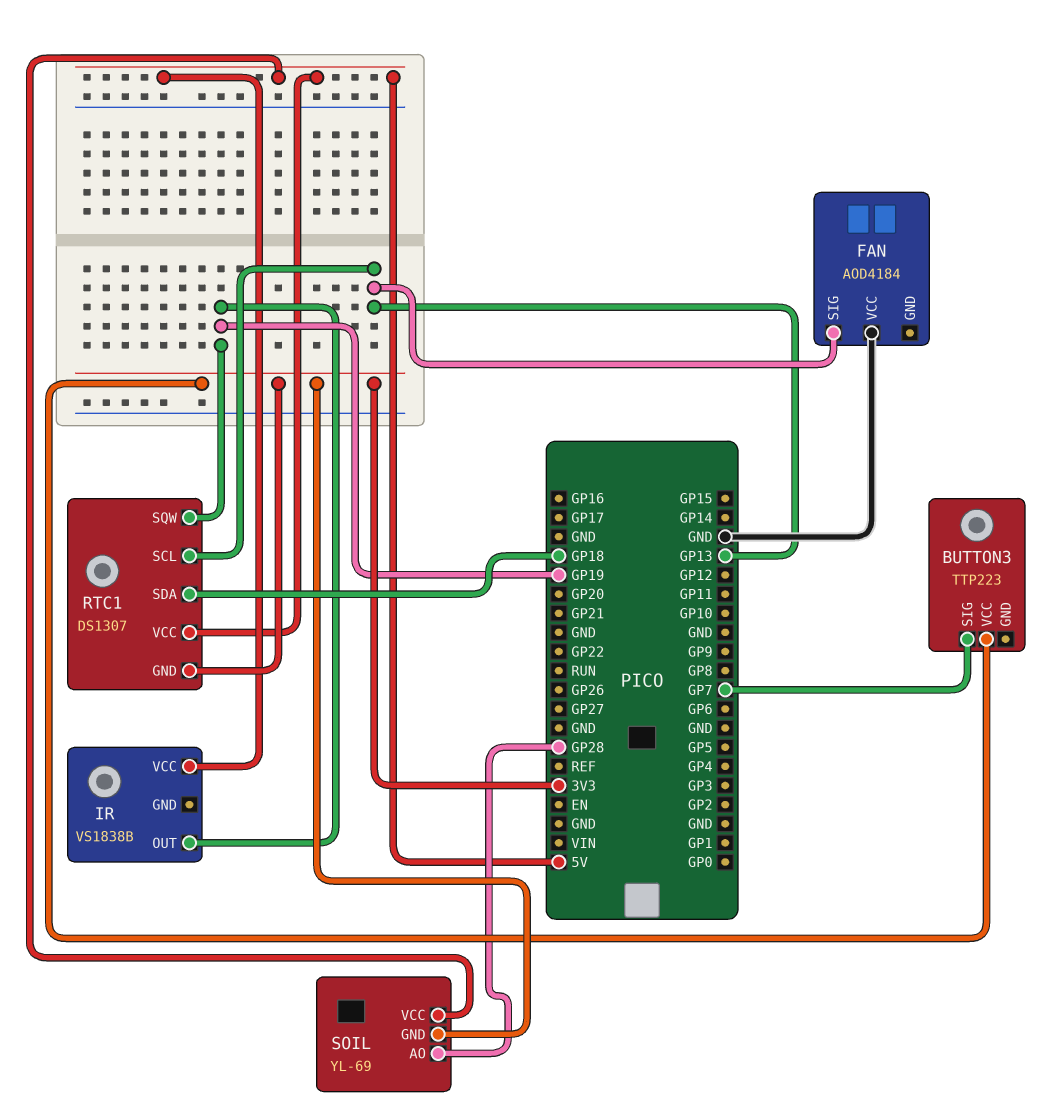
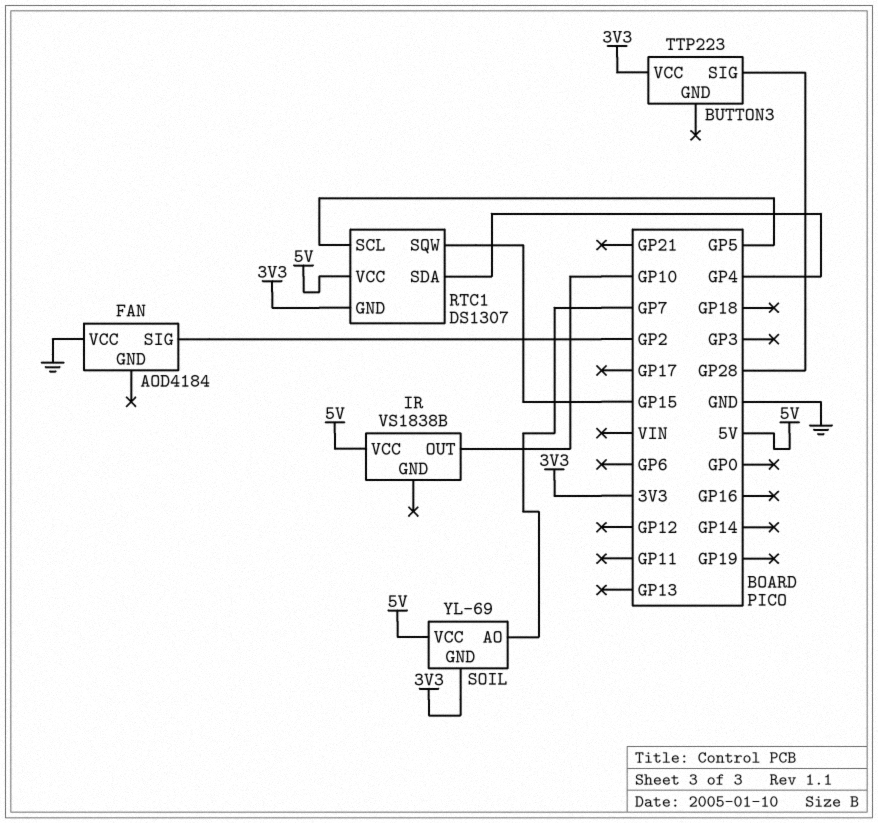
BUTTON3 pin SIG: GP7 -> GP28
FAN pin SIG: GP13 -> GP2
IR pin OUT: GP19 -> GP10
RTC1 pin SCL: GP13 -> GP5
RTC1 pin SDA: GP18 -> GP4
RTC1 pin SQW: GP19 -> GP15
SOIL pin AO: GP28 -> GP7

